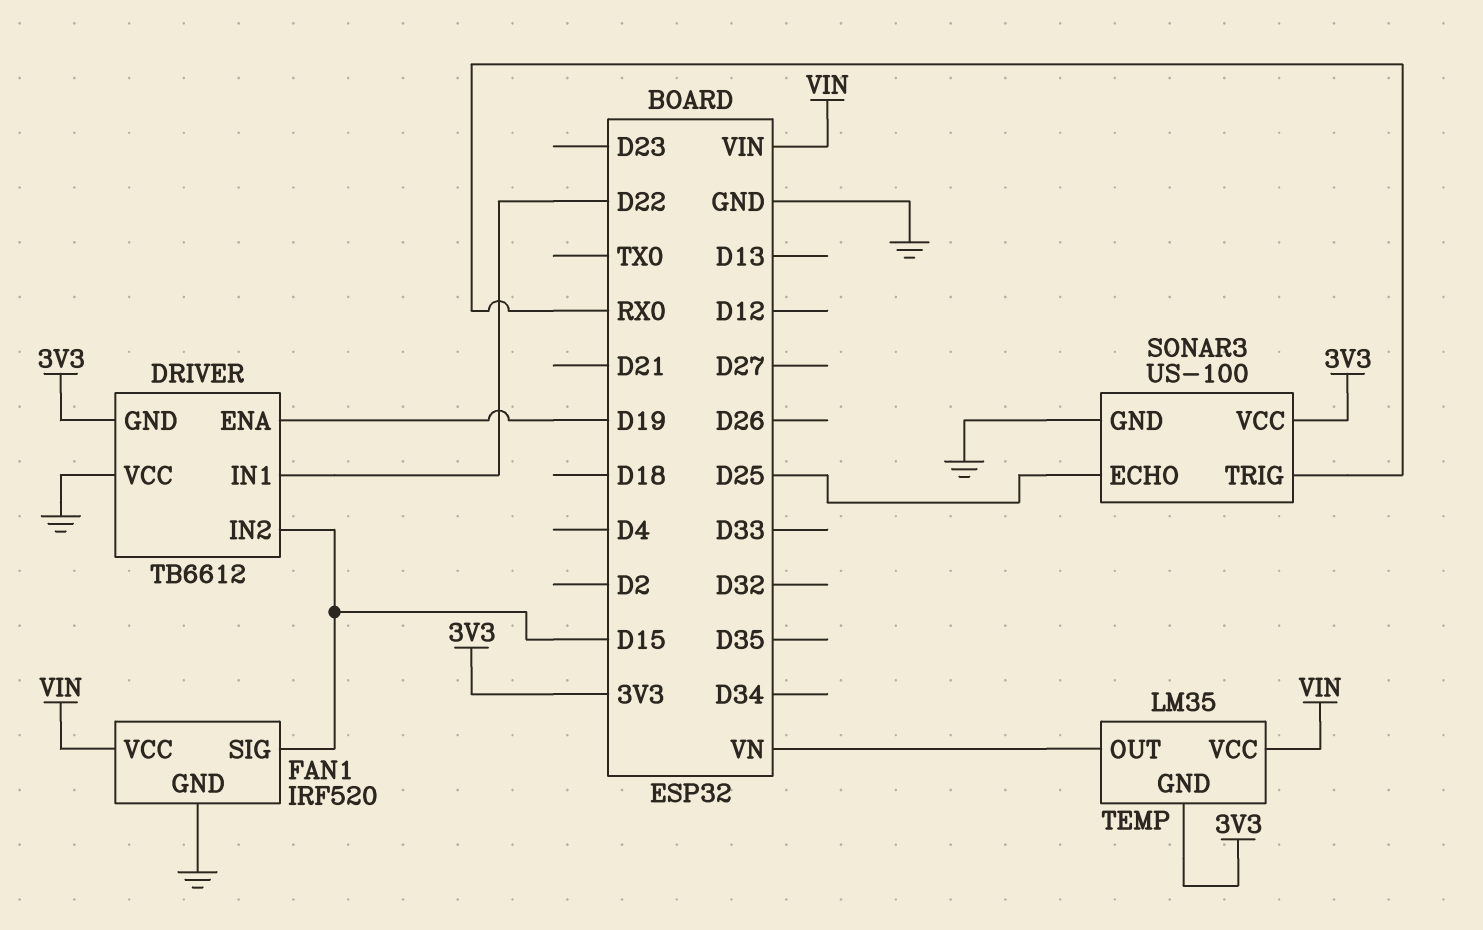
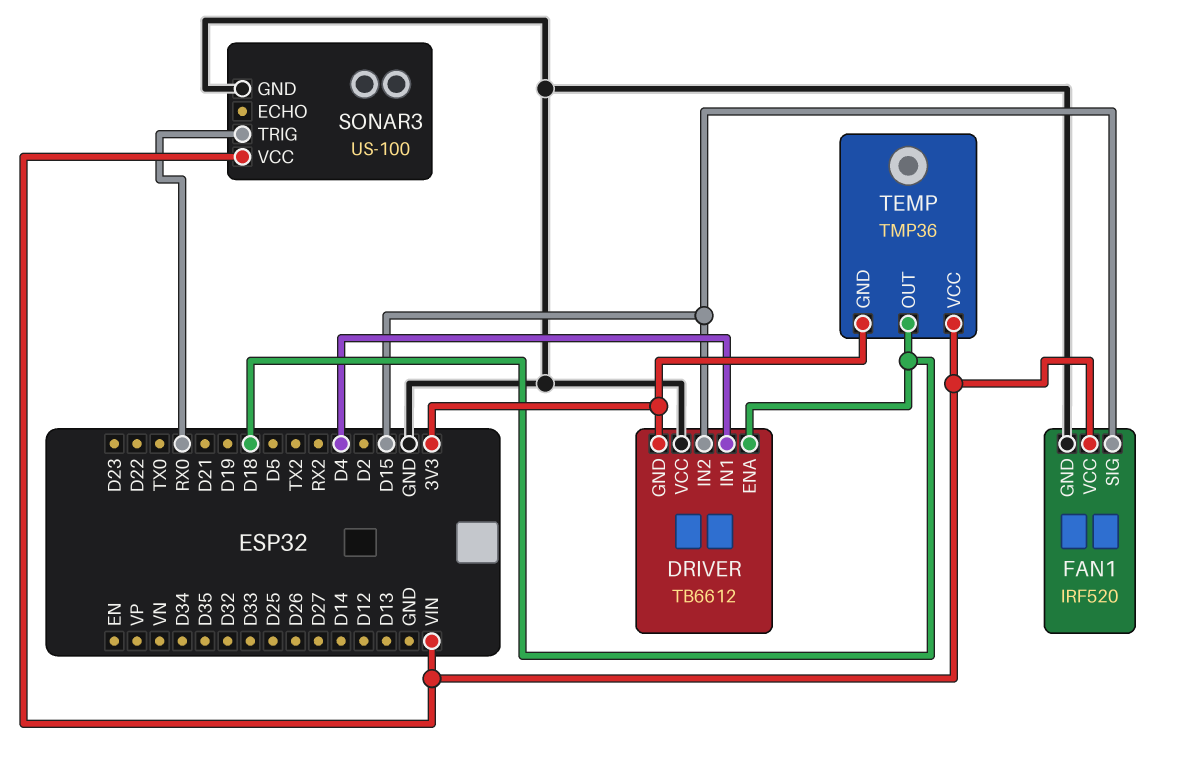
DRIVER pin ENA: D19 -> D18
DRIVER pin IN1: D22 -> D4
SONAR3 pin ECHO: D25 -> none
SONAR3 pin VCC: 3V3 -> VIN
TEMP: LM35 -> TMP36
TEMP pin OUT: VN -> D18

